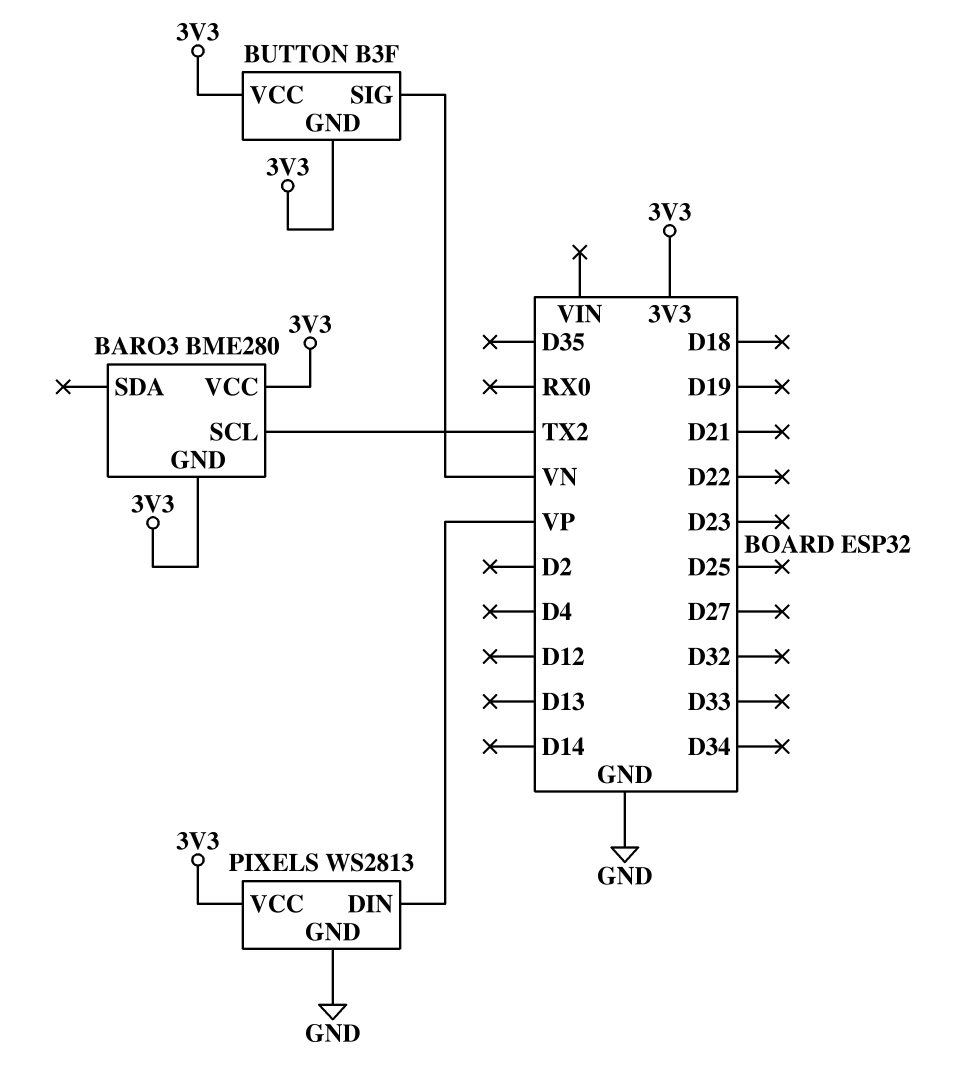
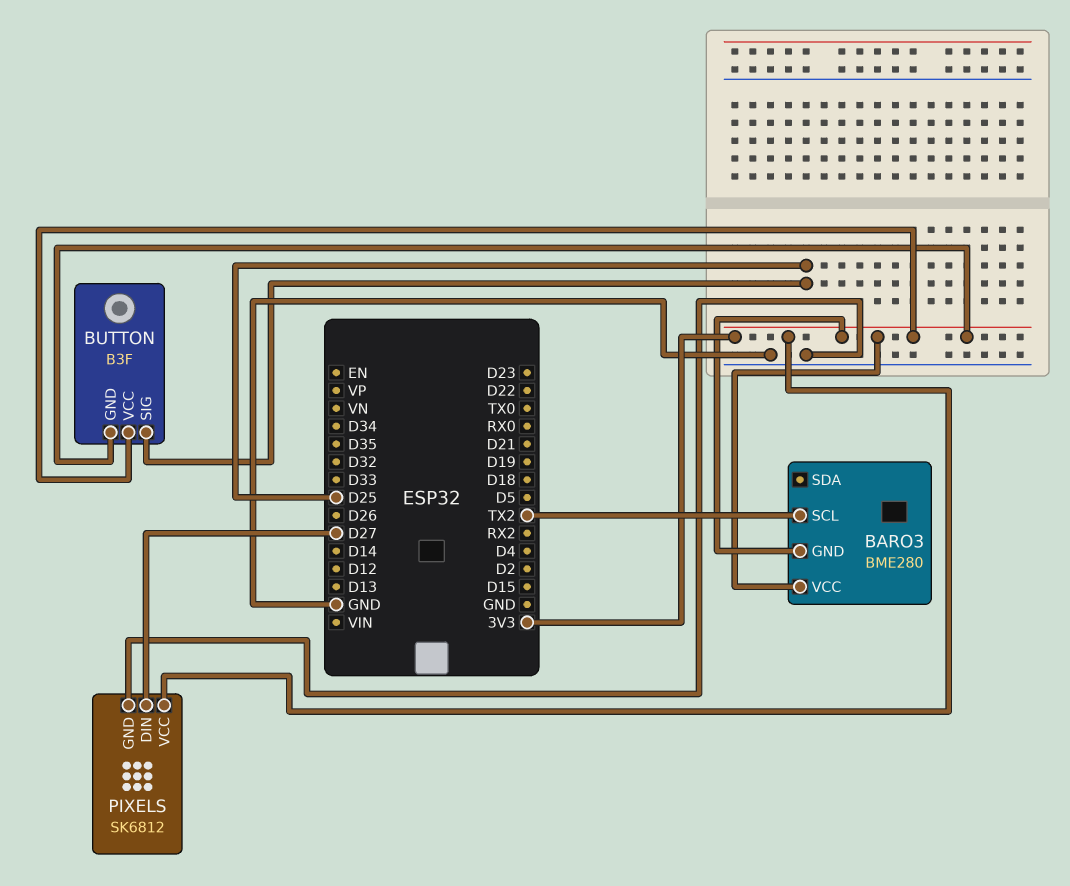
BUTTON pin SIG: VN -> D25
PIXELS: WS2813 -> SK6812
PIXELS pin DIN: VP -> D27

